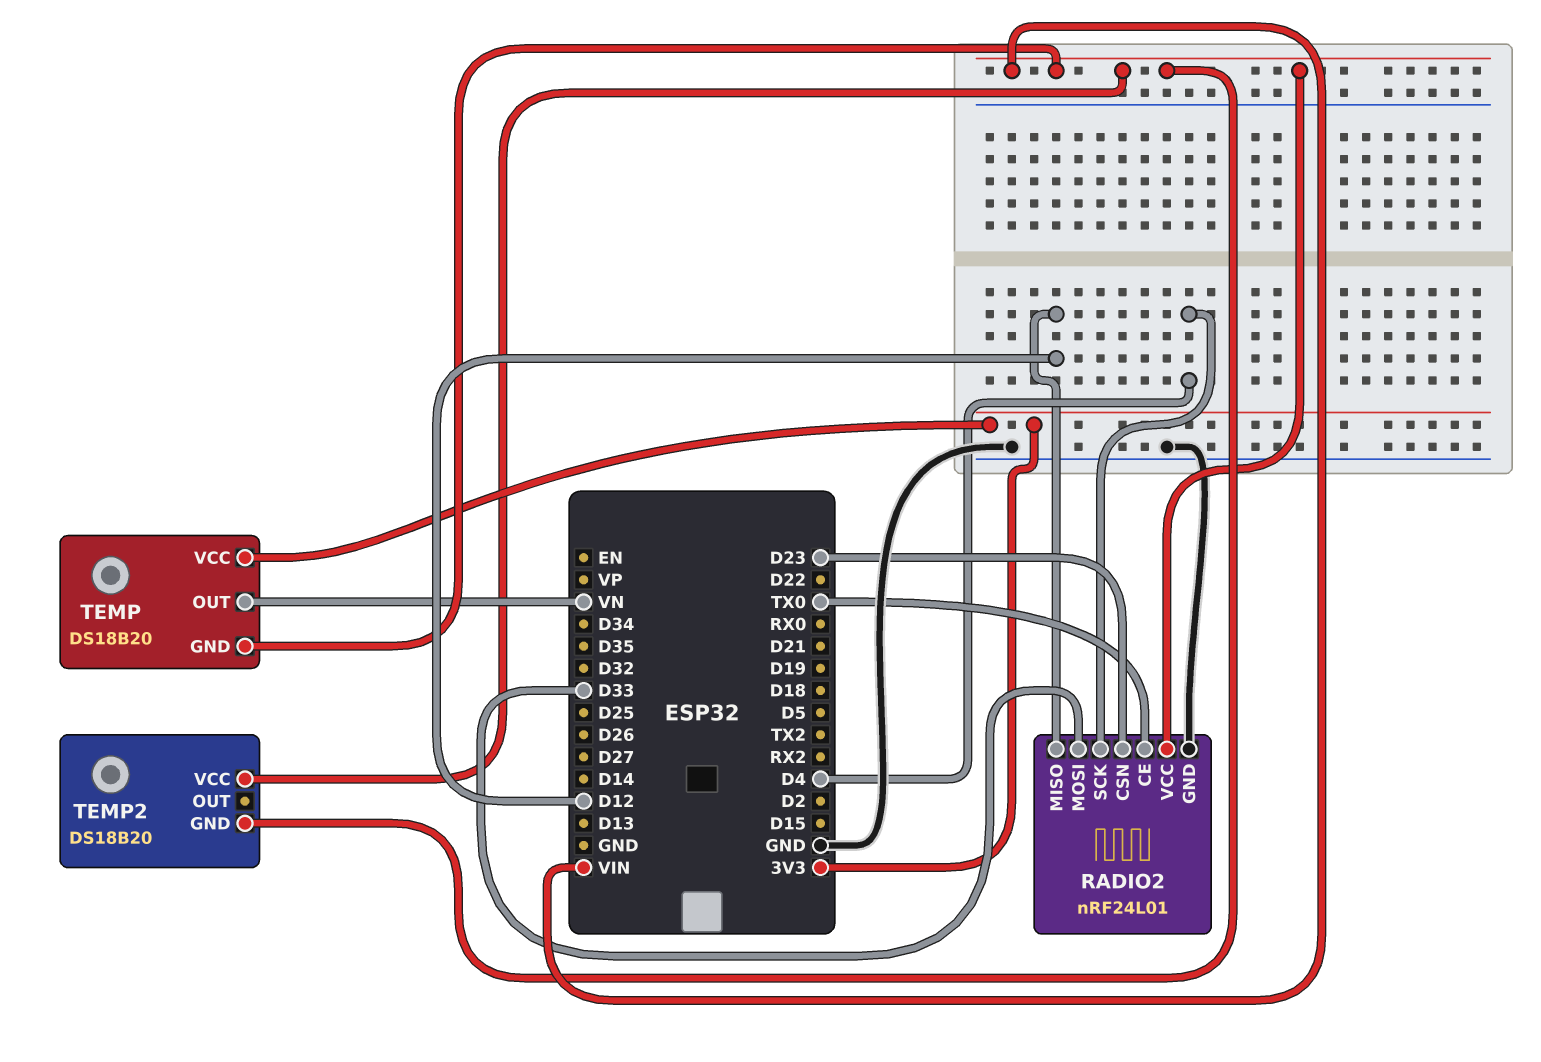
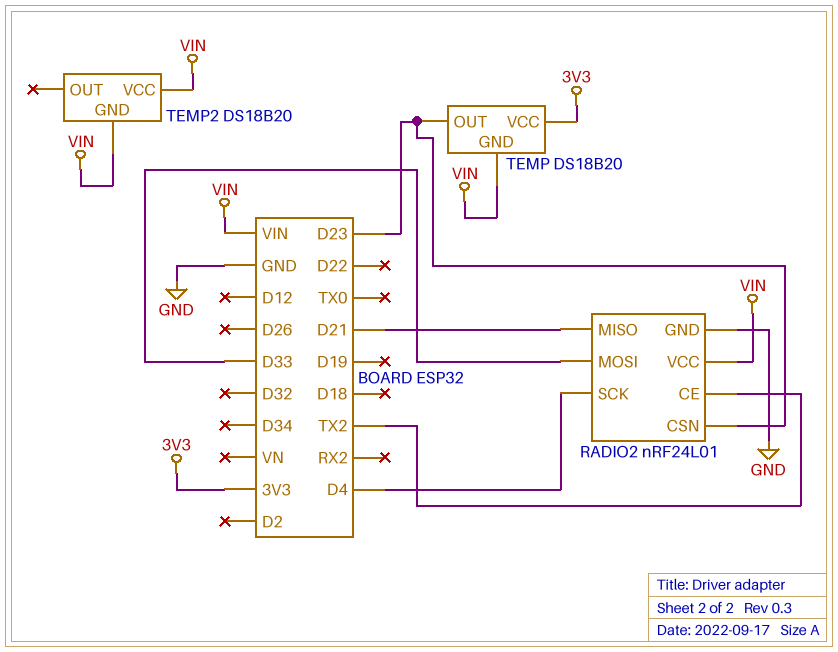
RADIO2 pin CE: TX0 -> TX2
RADIO2 pin MISO: D12 -> D21
TEMP pin OUT: VN -> D23

